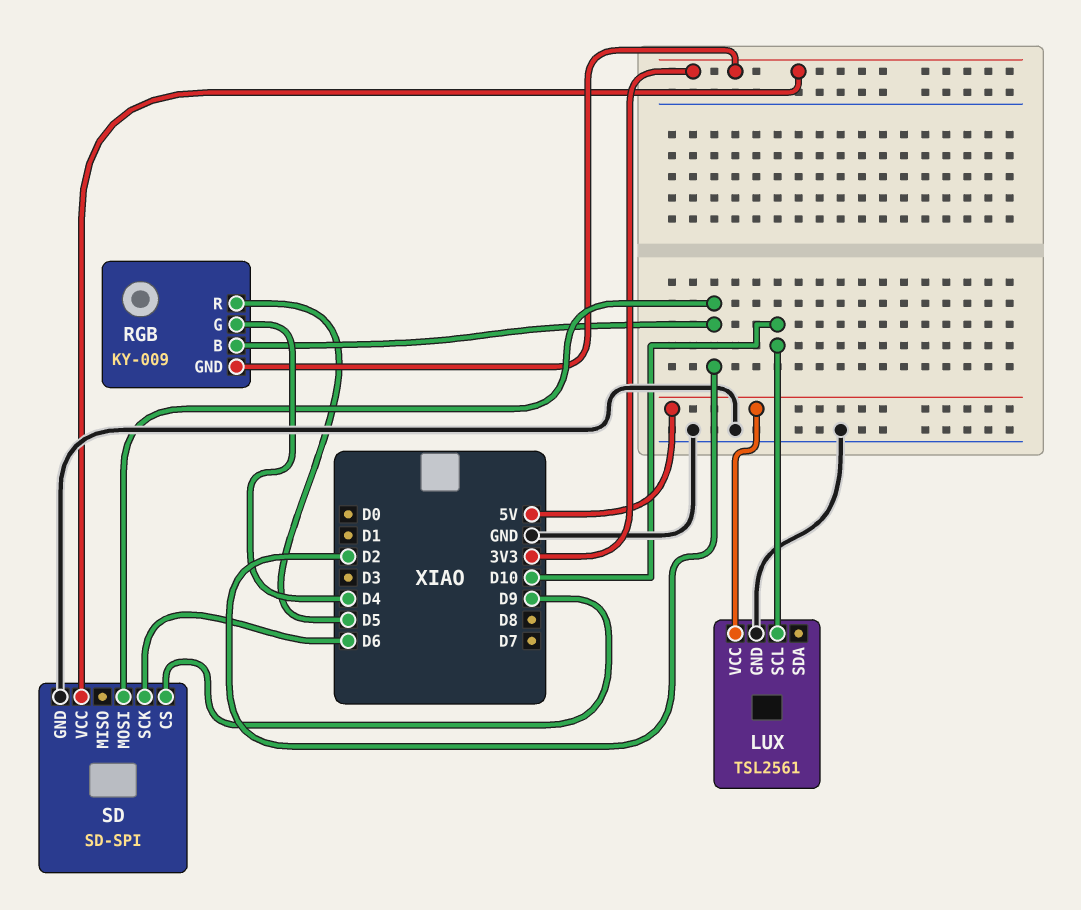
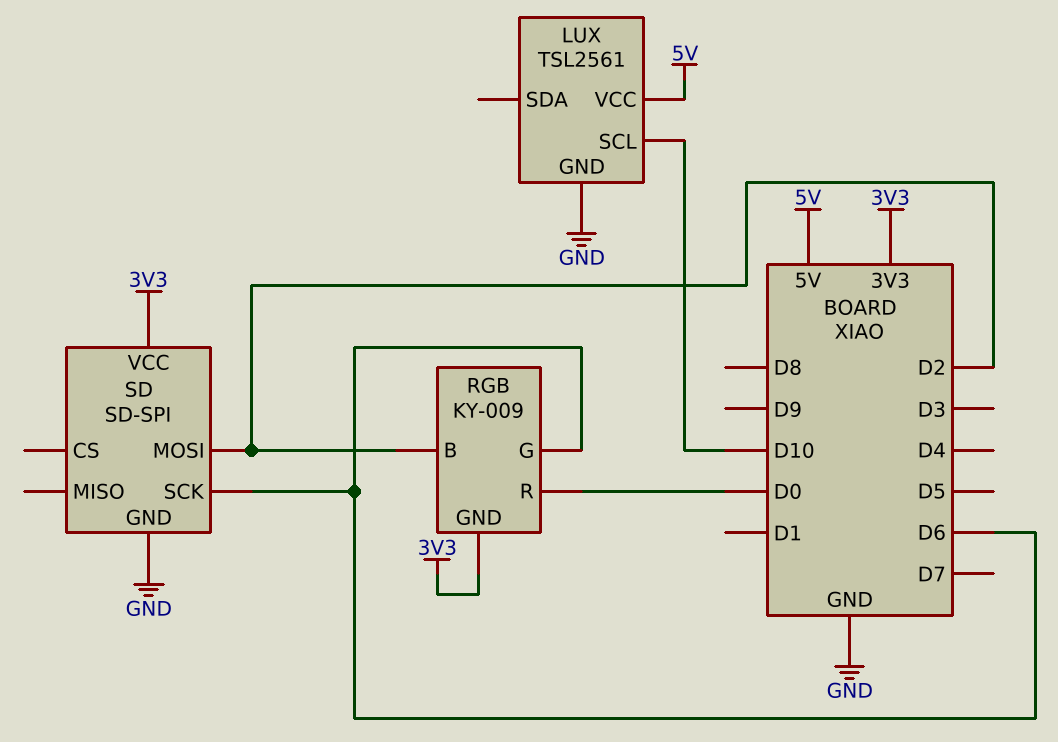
RGB pin G: D4 -> D6
RGB pin R: D5 -> D0
SD pin CS: D9 -> none

